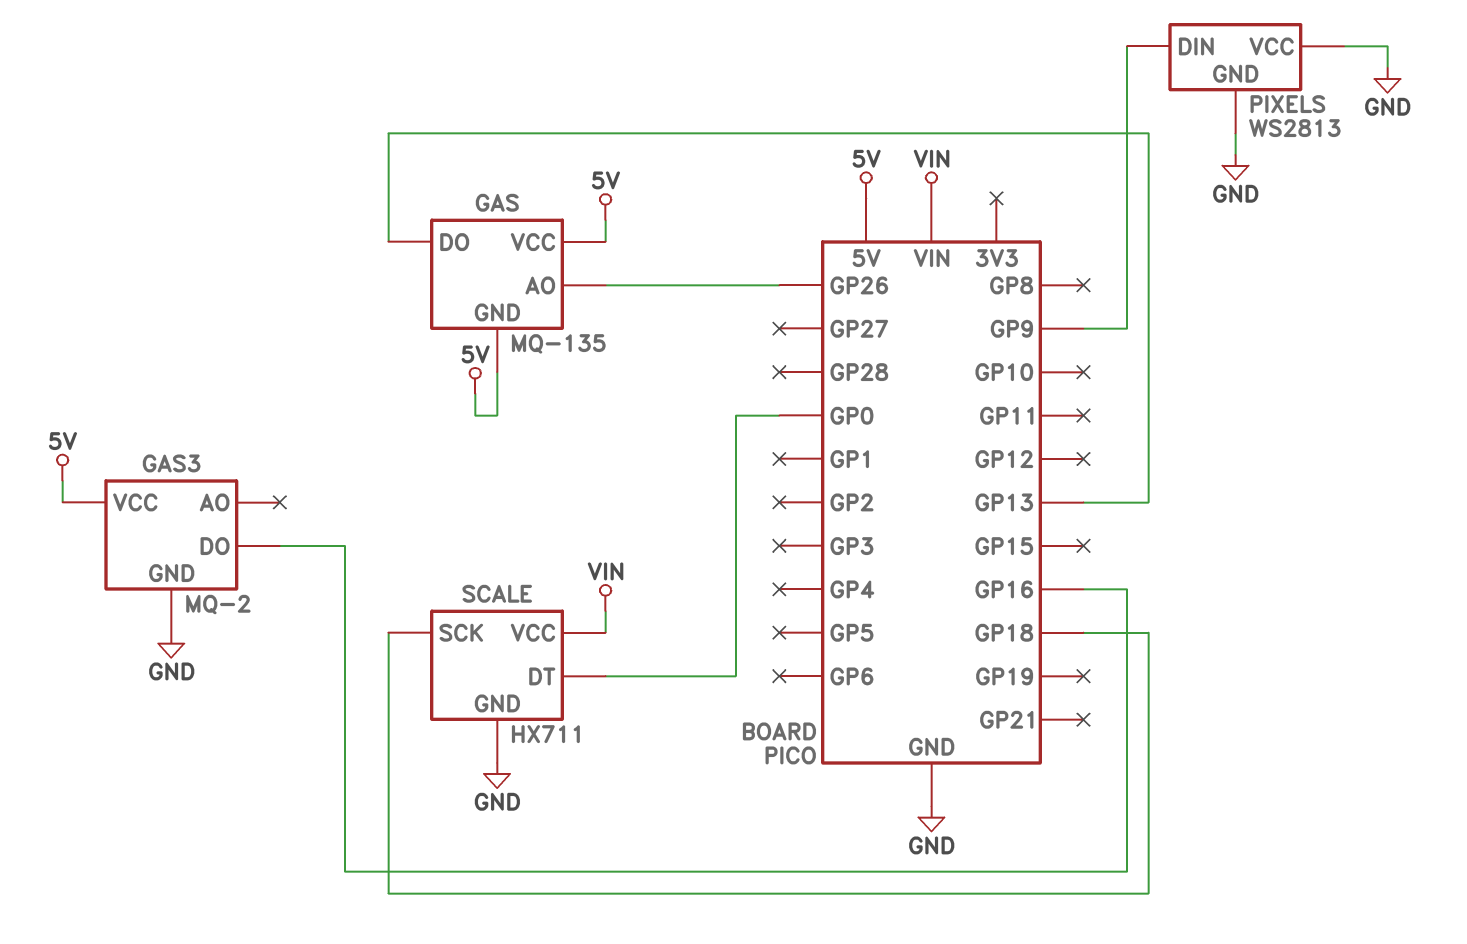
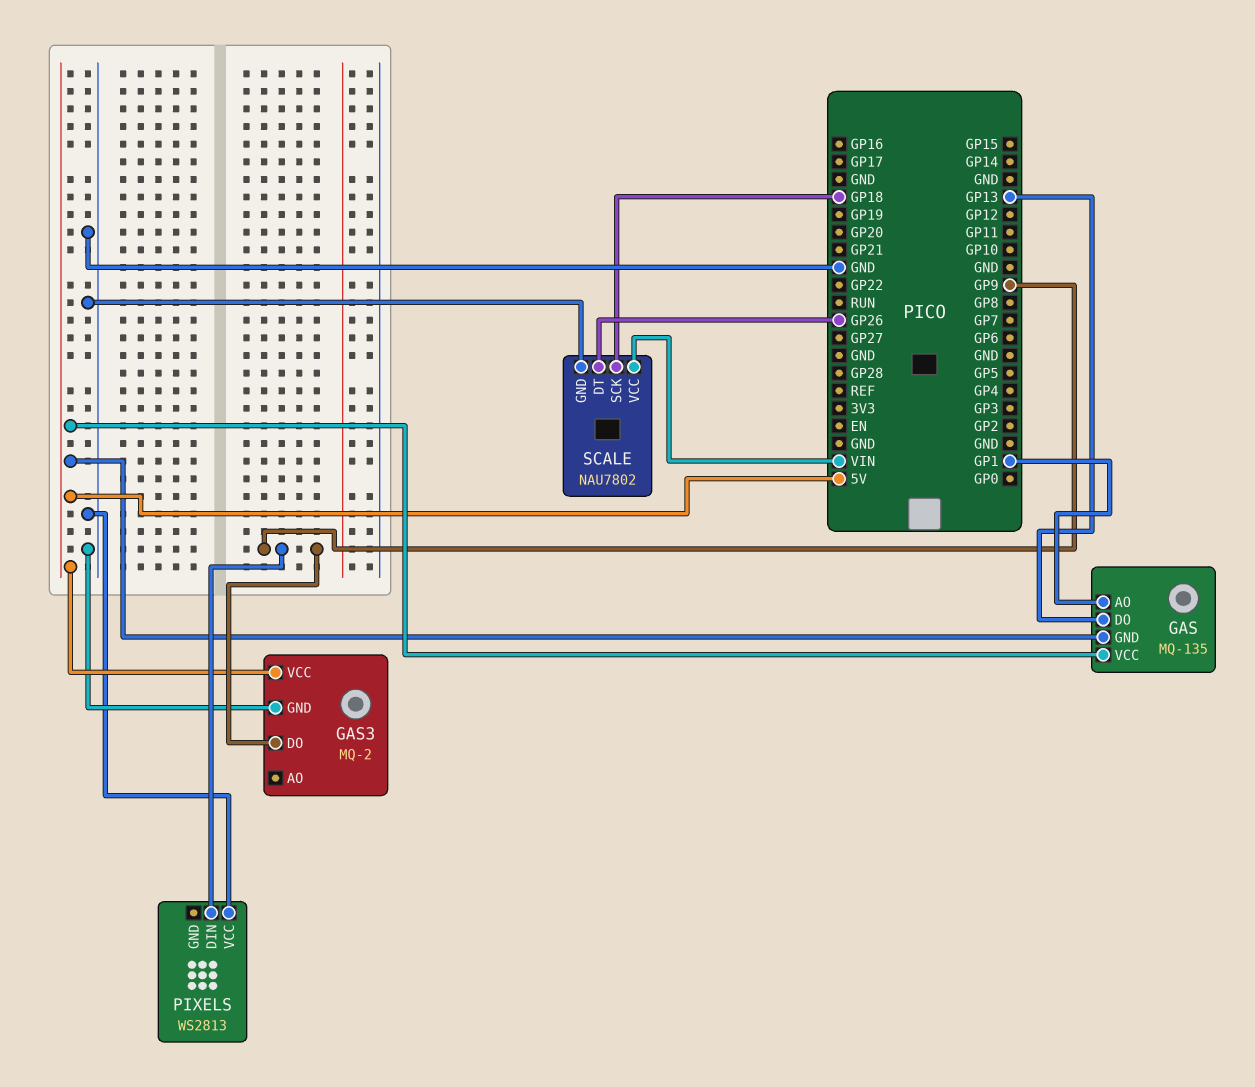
GAS pin AO: GP26 -> GP1
GAS3 pin DO: GP16 -> GP9
PIXELS pin GND: GND -> none
SCALE: HX711 -> NAU7802
SCALE pin DT: GP0 -> GP26

